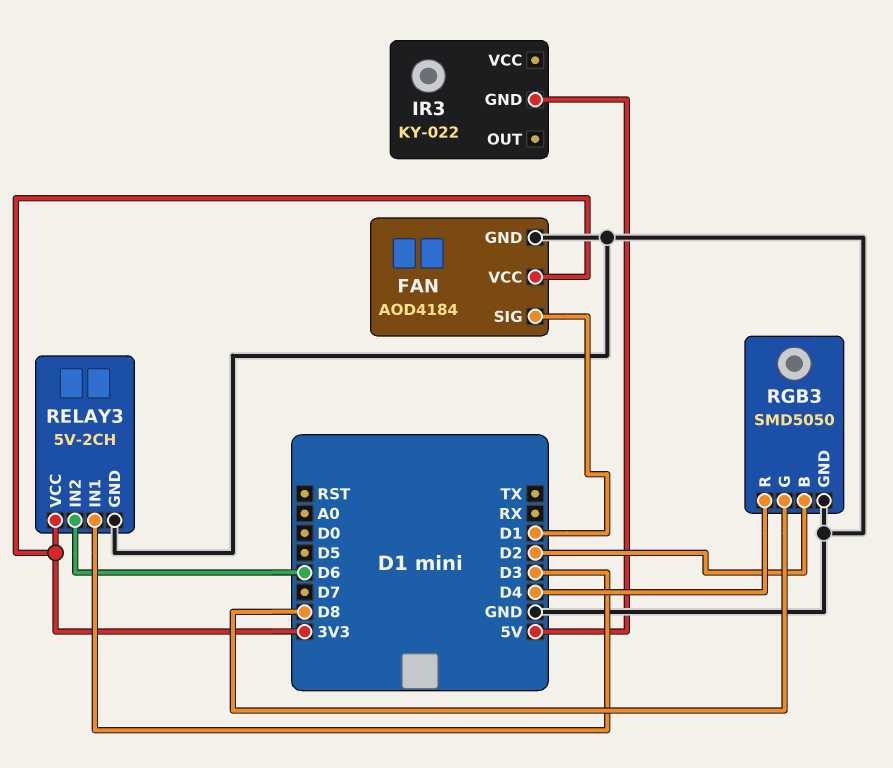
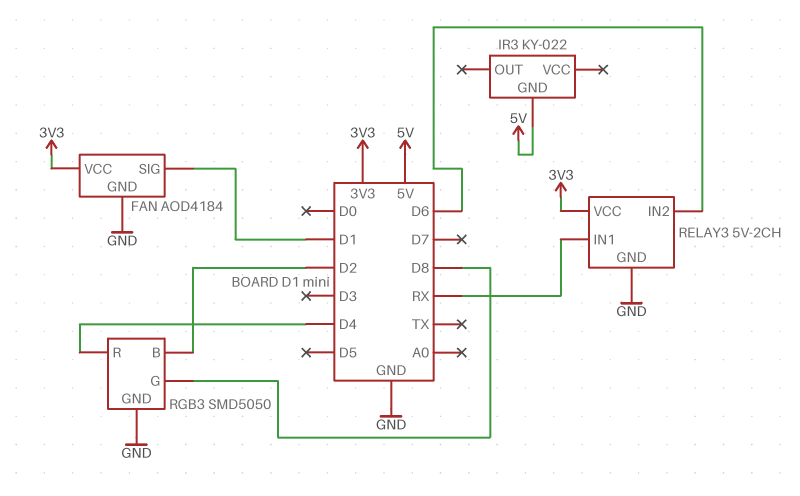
RELAY3 pin IN1: D3 -> RX

